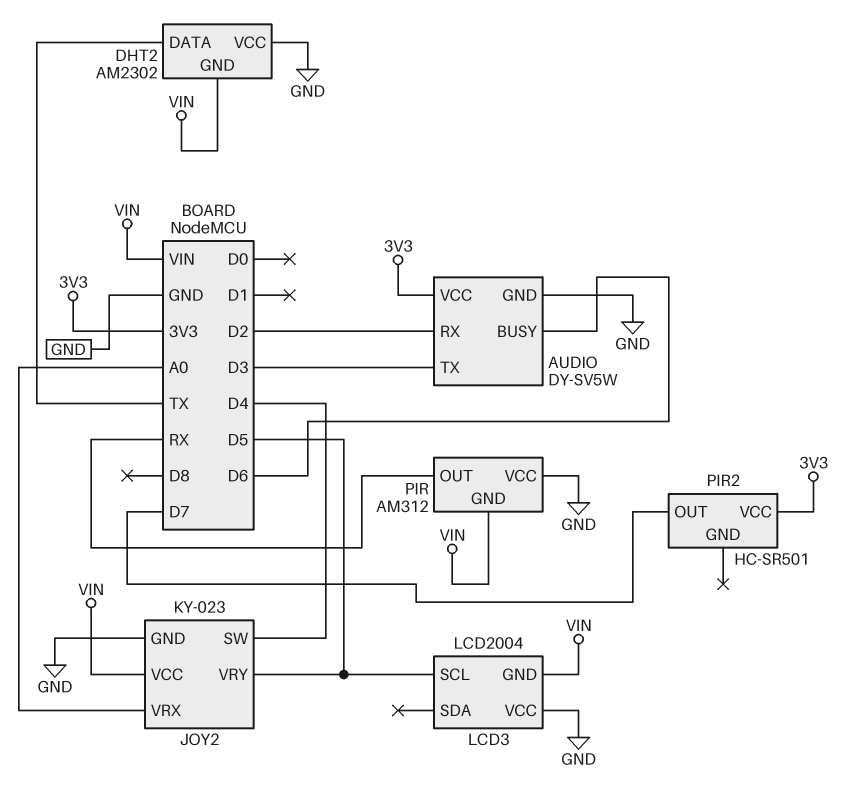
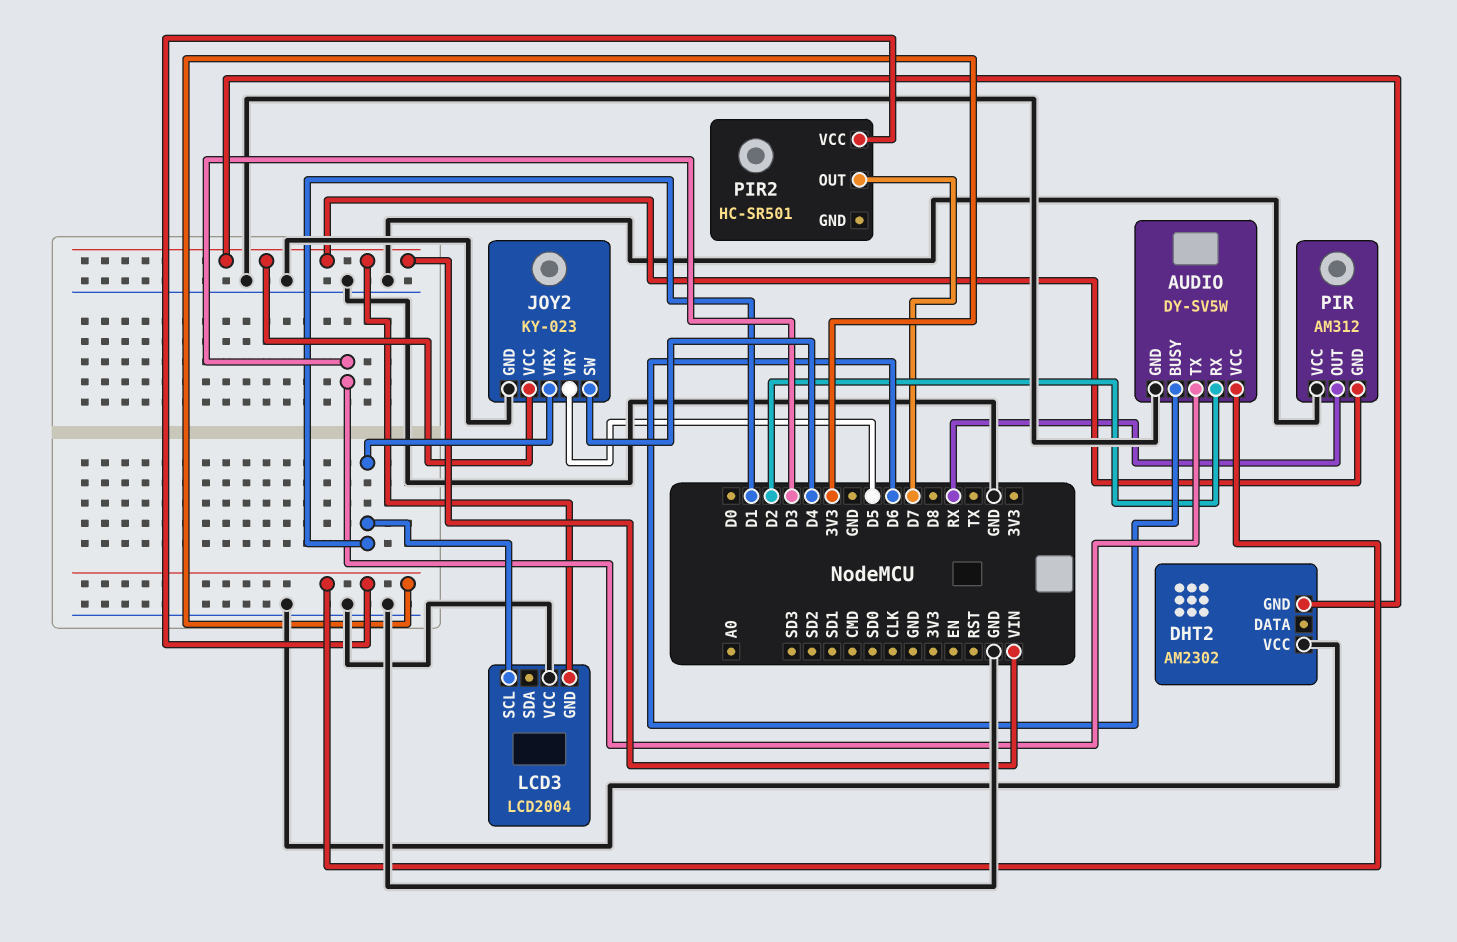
DHT2 pin DATA: TX -> none
JOY2 pin VRX: A0 -> D1
LCD3 pin SCL: D5 -> D1

